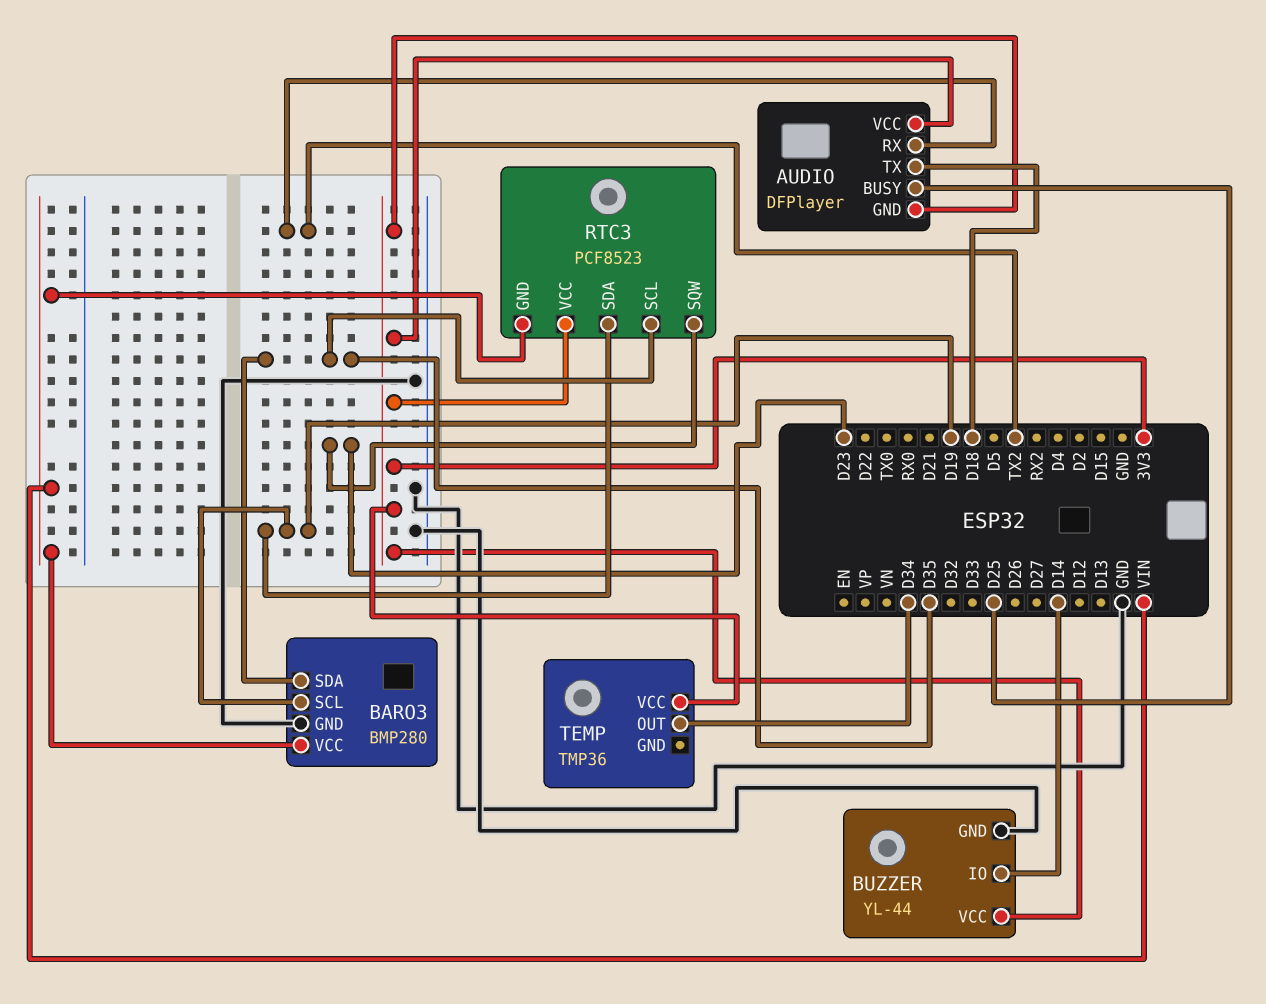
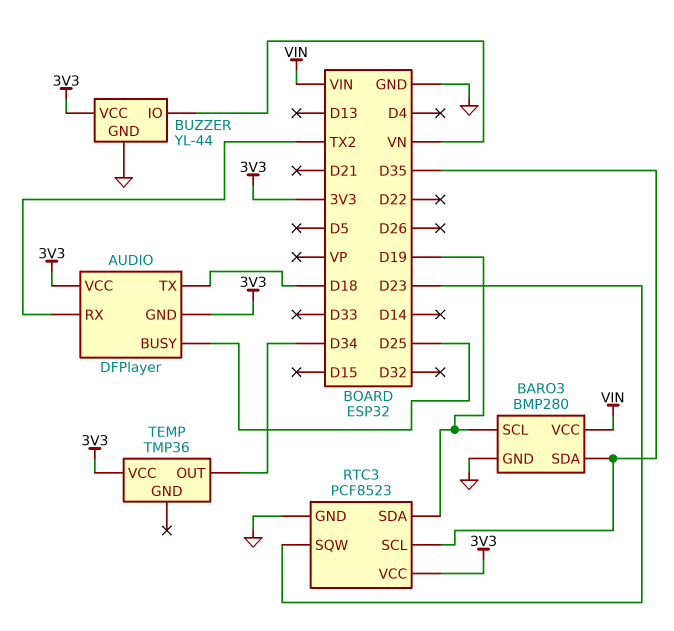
BUZZER pin IO: D14 -> VN
RTC3 pin GND: VIN -> GND

